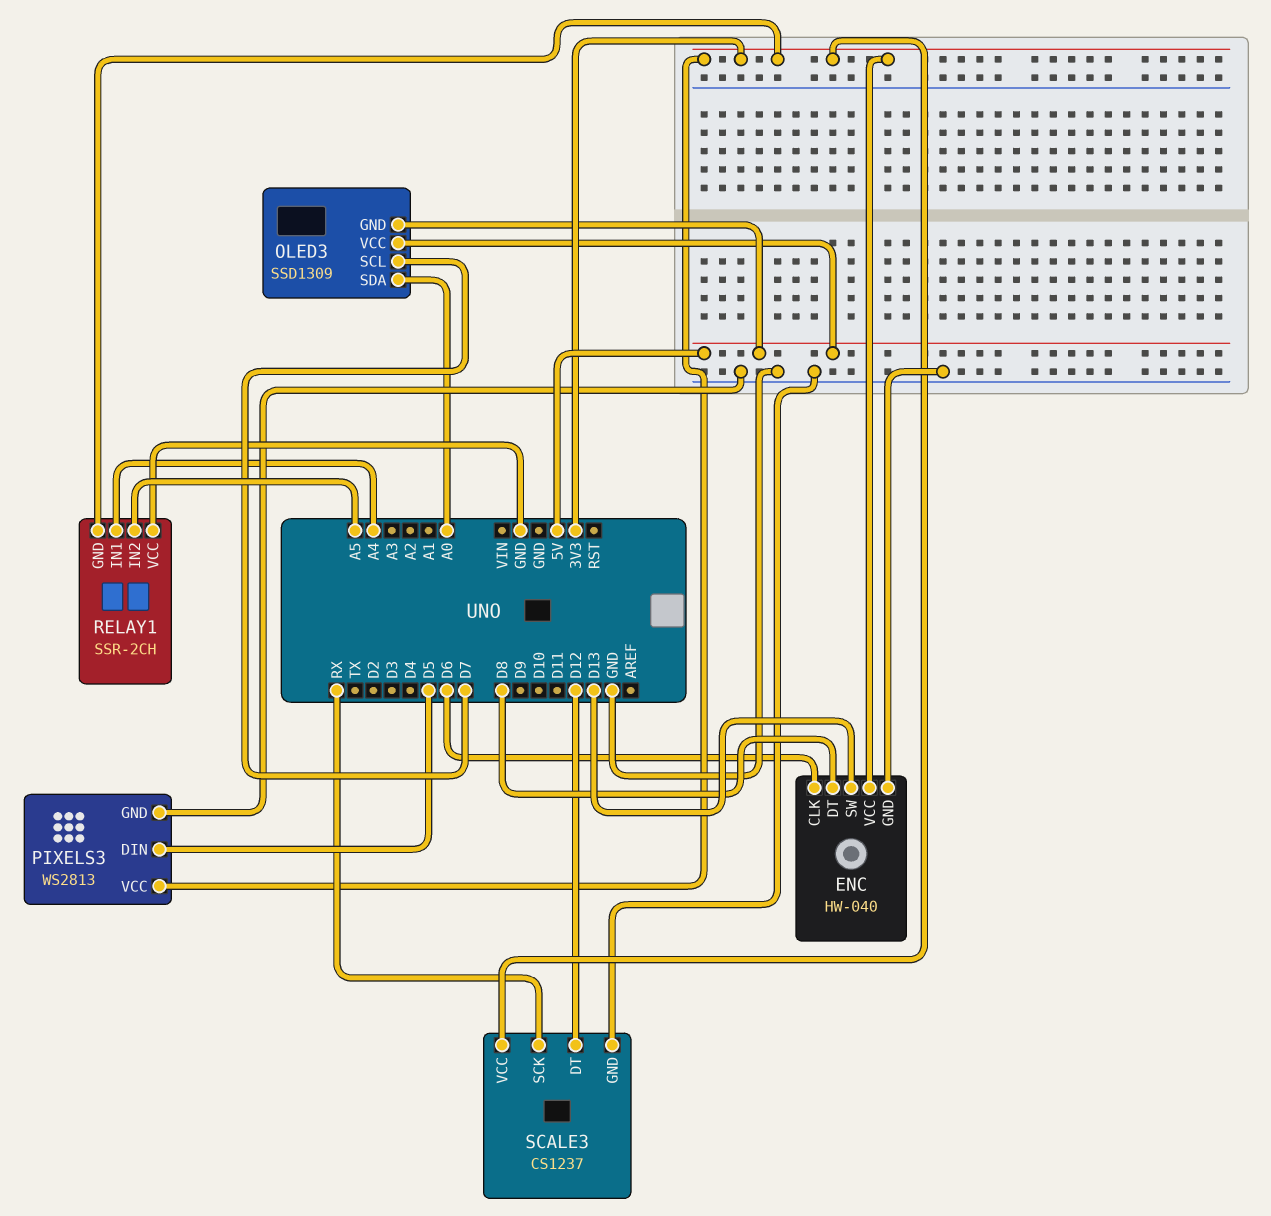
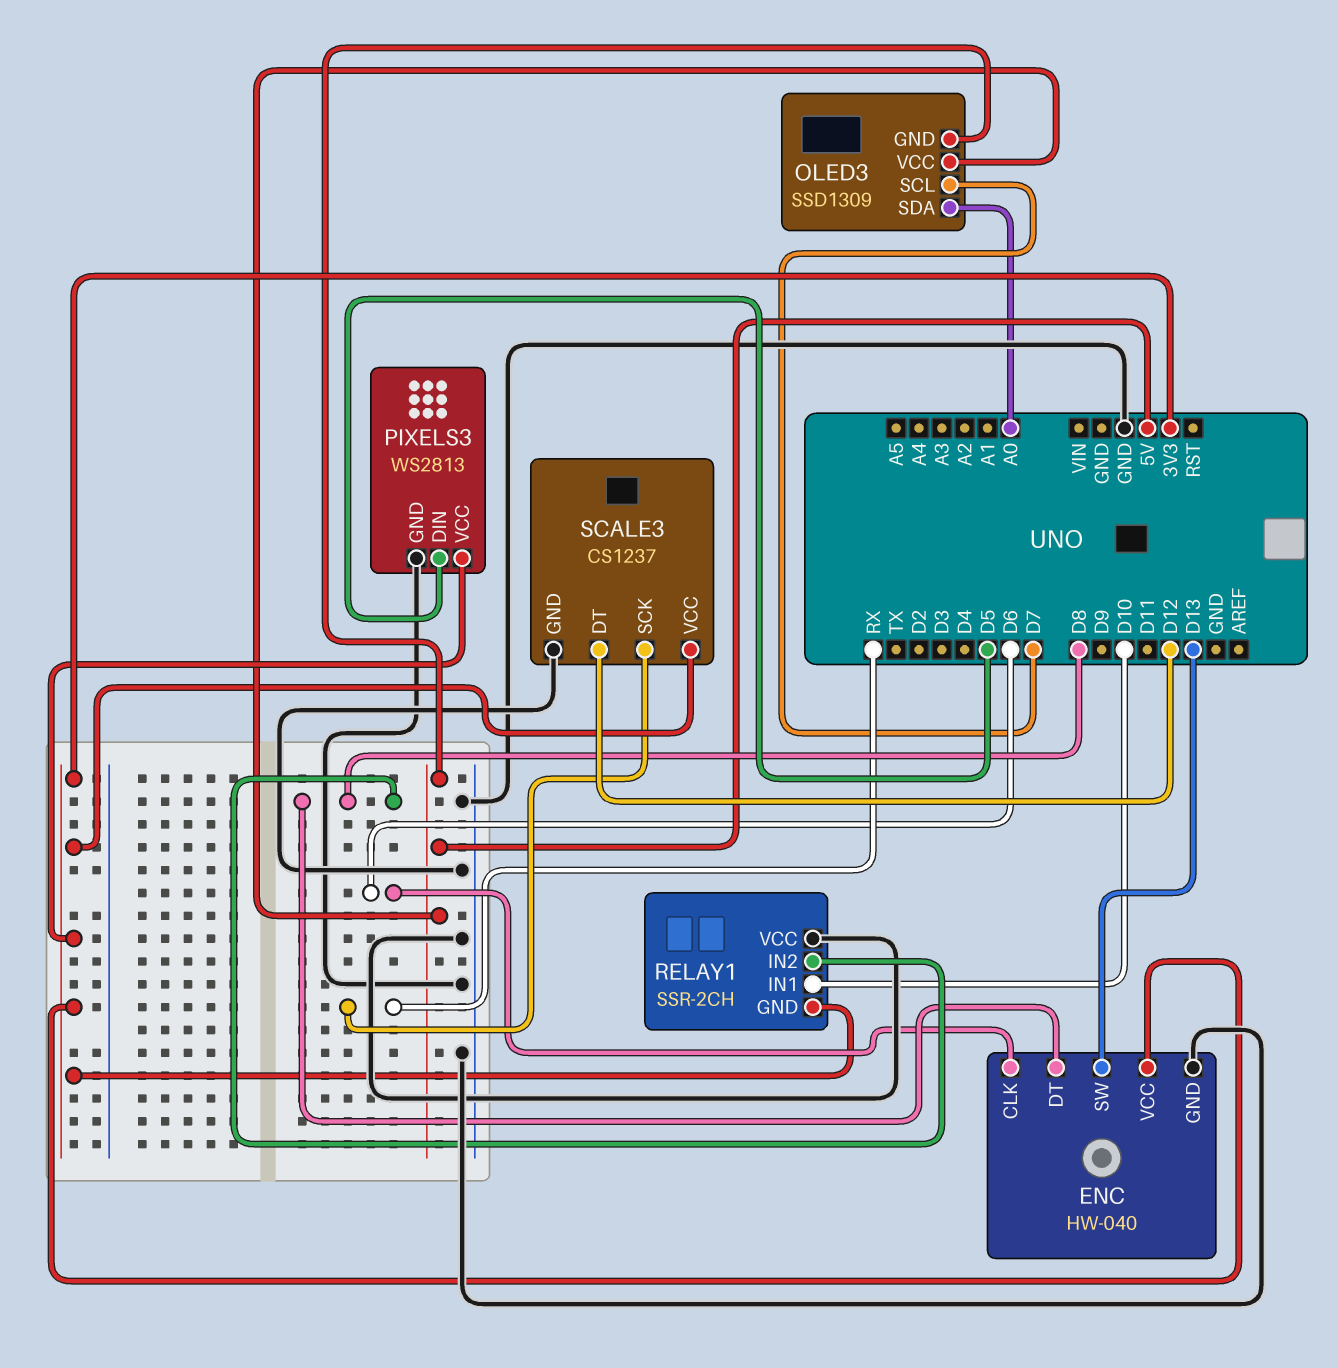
RELAY1 pin IN1: A4 -> D10
RELAY1 pin IN2: A5 -> D8

